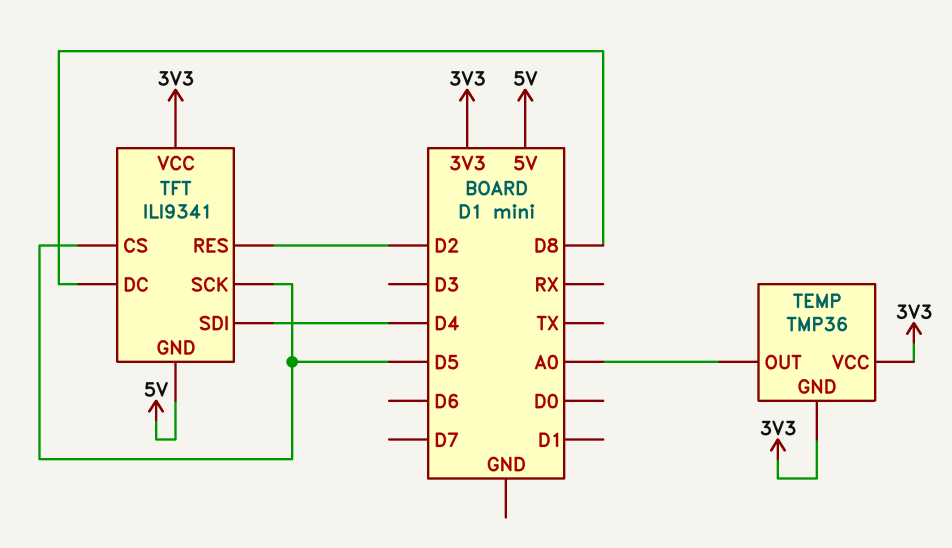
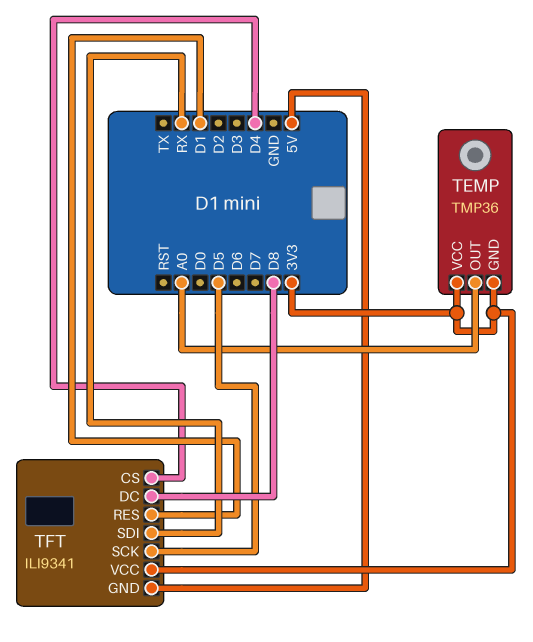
TFT pin CS: D5 -> D4
TFT pin RES: D2 -> D1
TFT pin SDI: D4 -> RX

